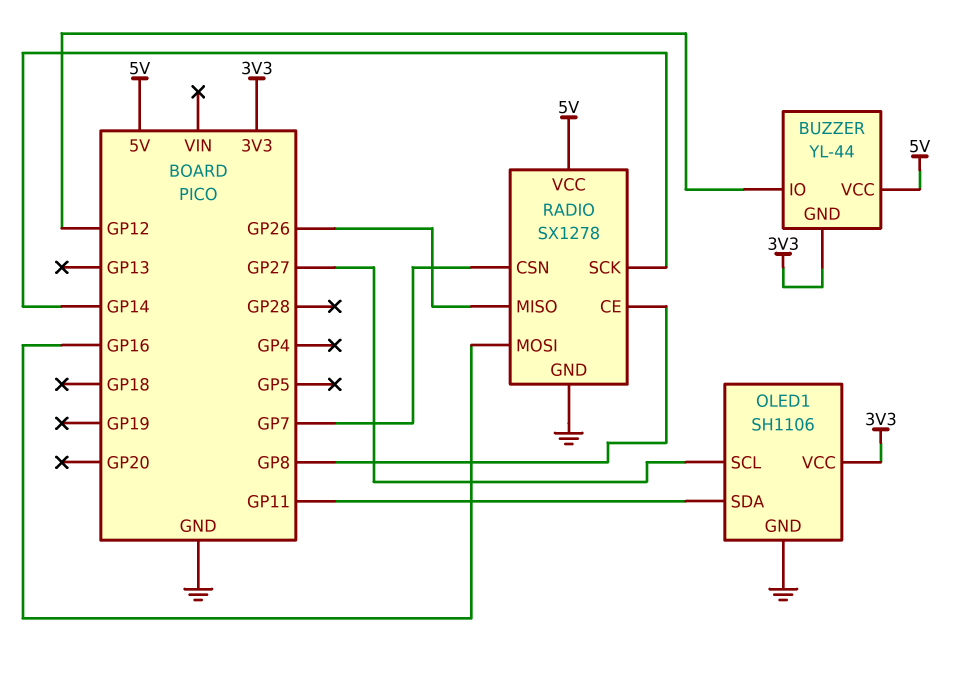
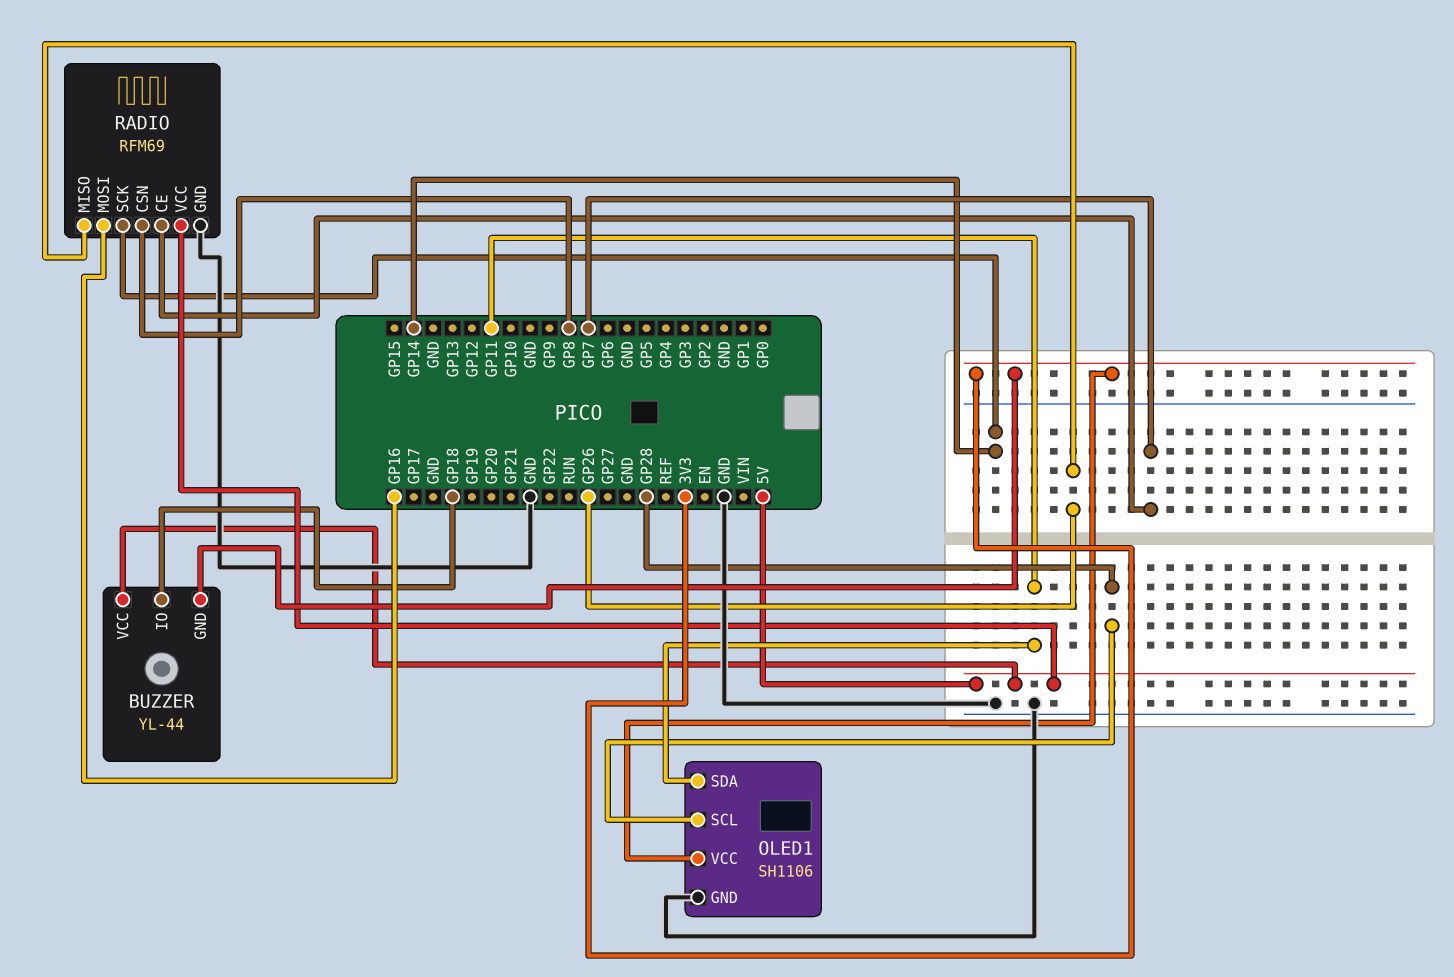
BUZZER pin IO: GP12 -> GP18
OLED1 pin SCL: GP27 -> GP28
RADIO: SX1278 -> RFM69
RADIO pin CE: GP8 -> GP7
RADIO pin CSN: GP7 -> GP8

